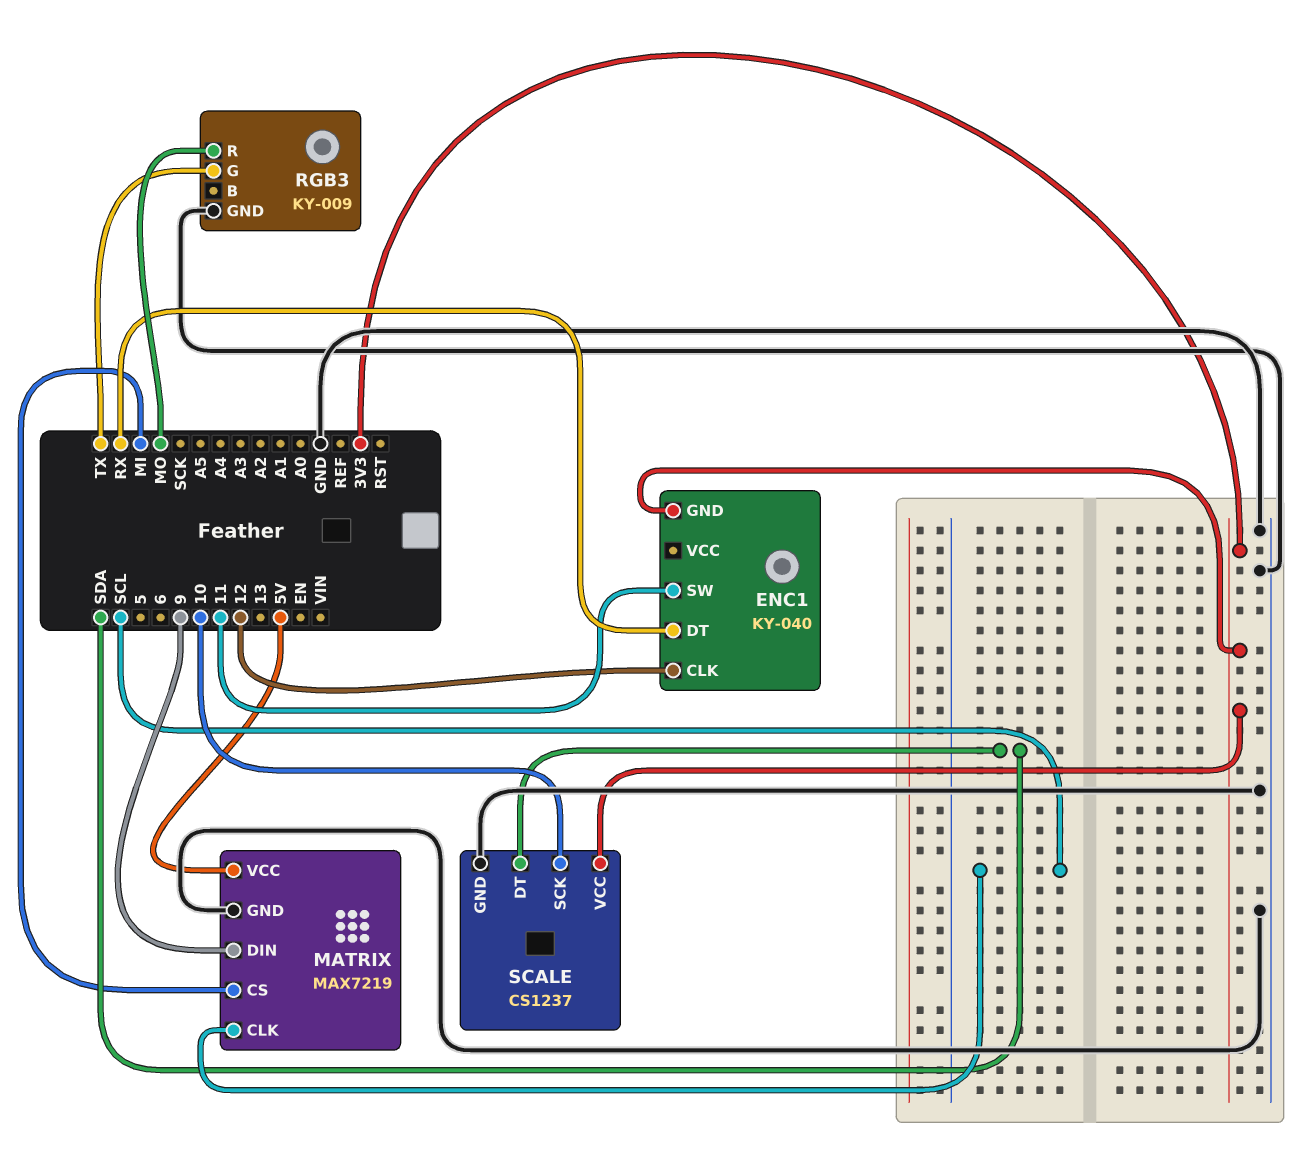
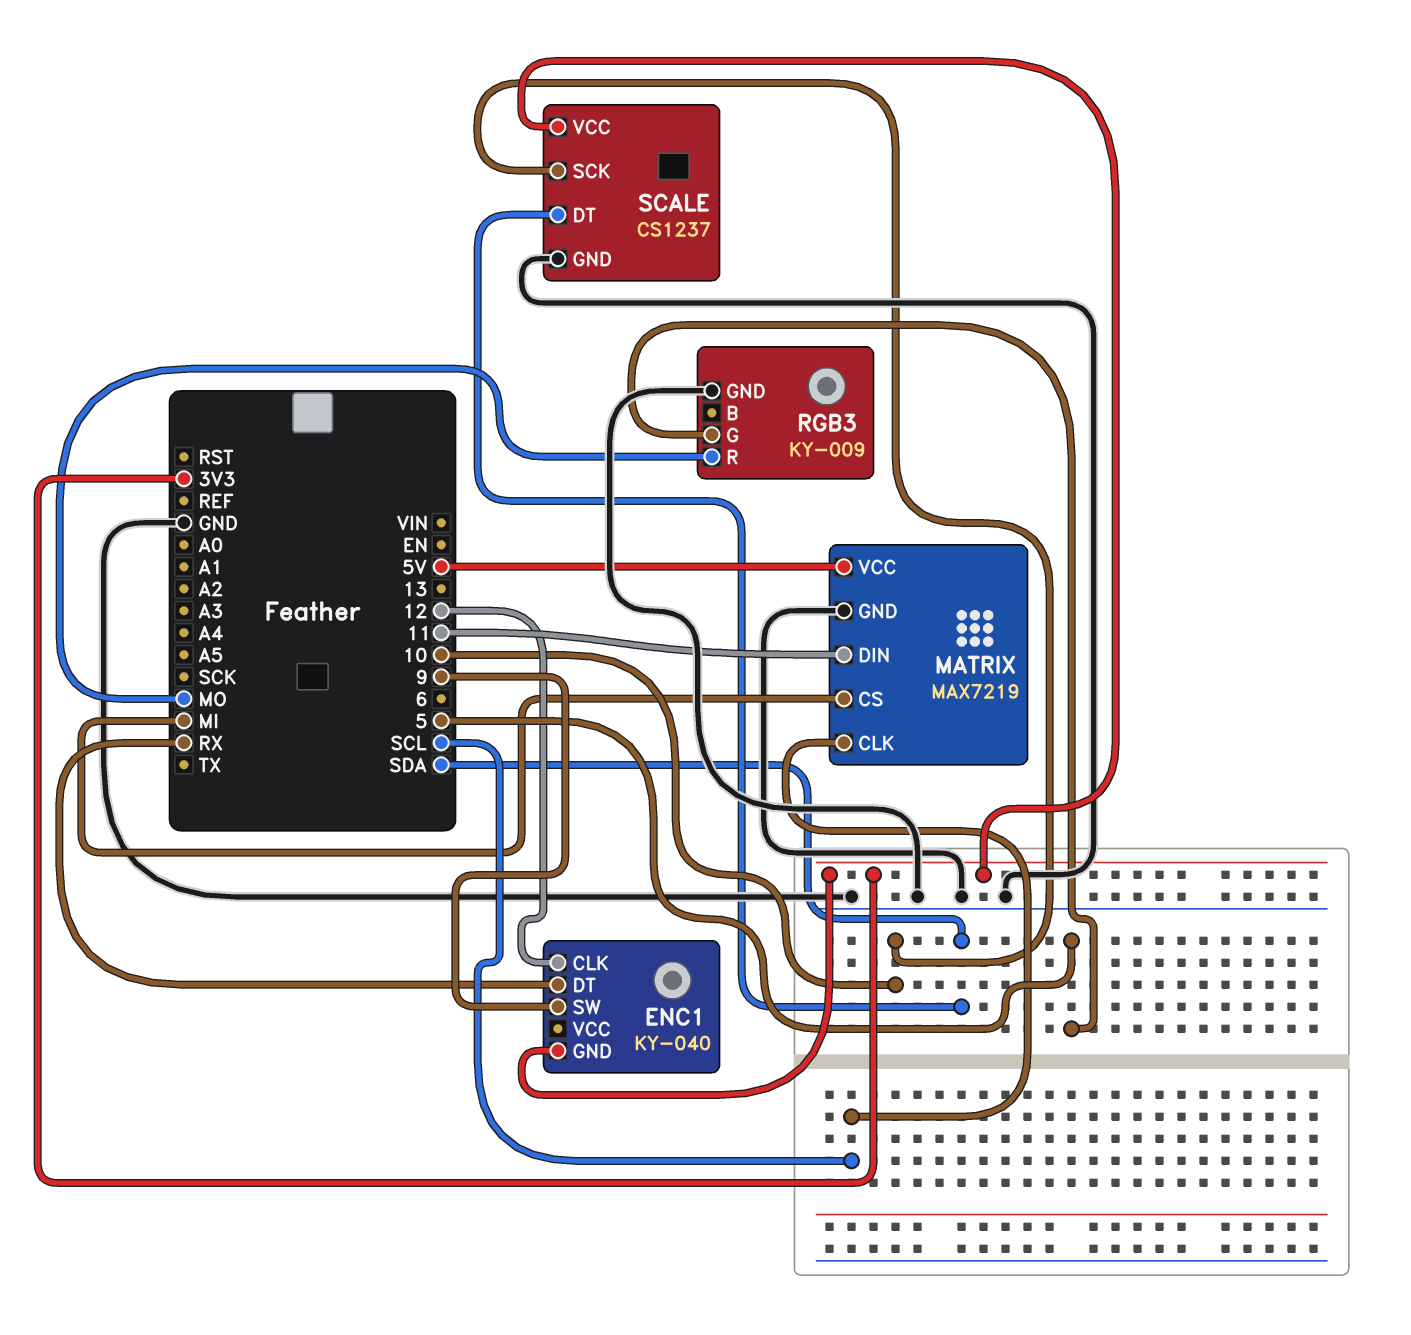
ENC1 pin SW: 11 -> 9
MATRIX pin DIN: 9 -> 11
RGB3 pin G: TX -> 5

